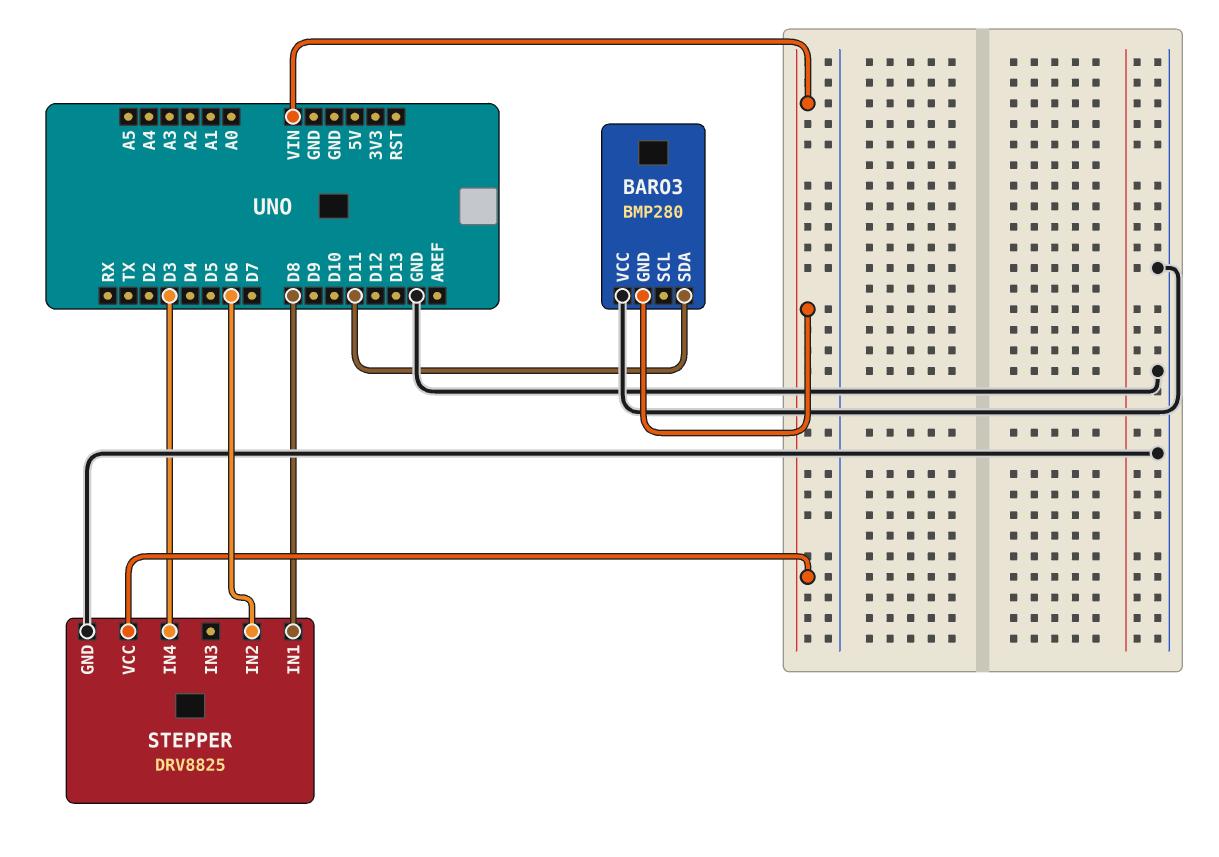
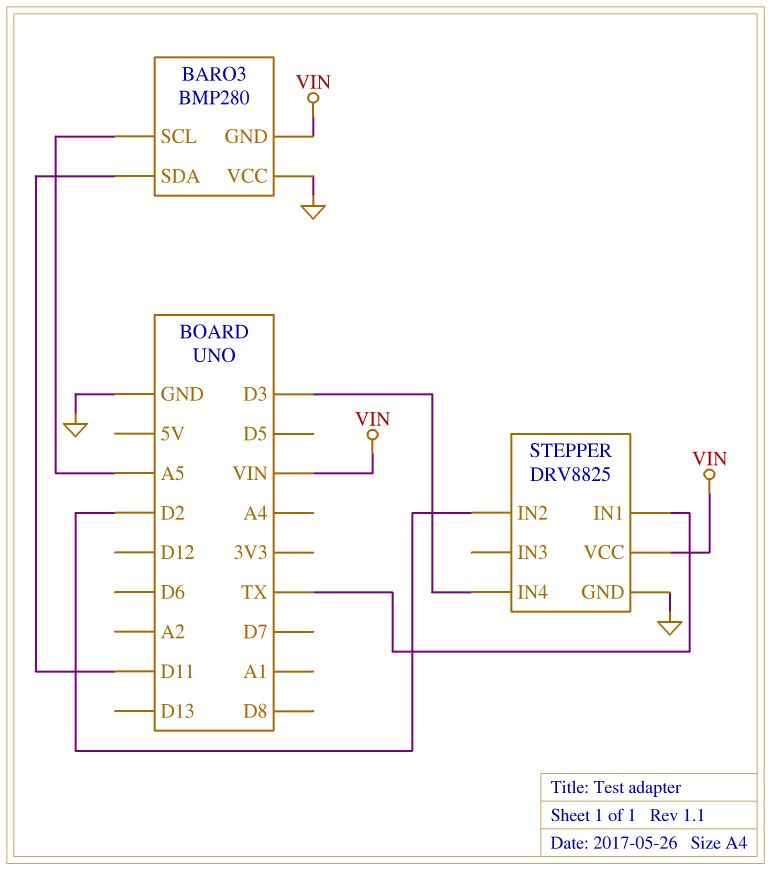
BARO3 pin SCL: none -> A5
STEPPER pin IN1: D8 -> TX
STEPPER pin IN2: D6 -> D2

